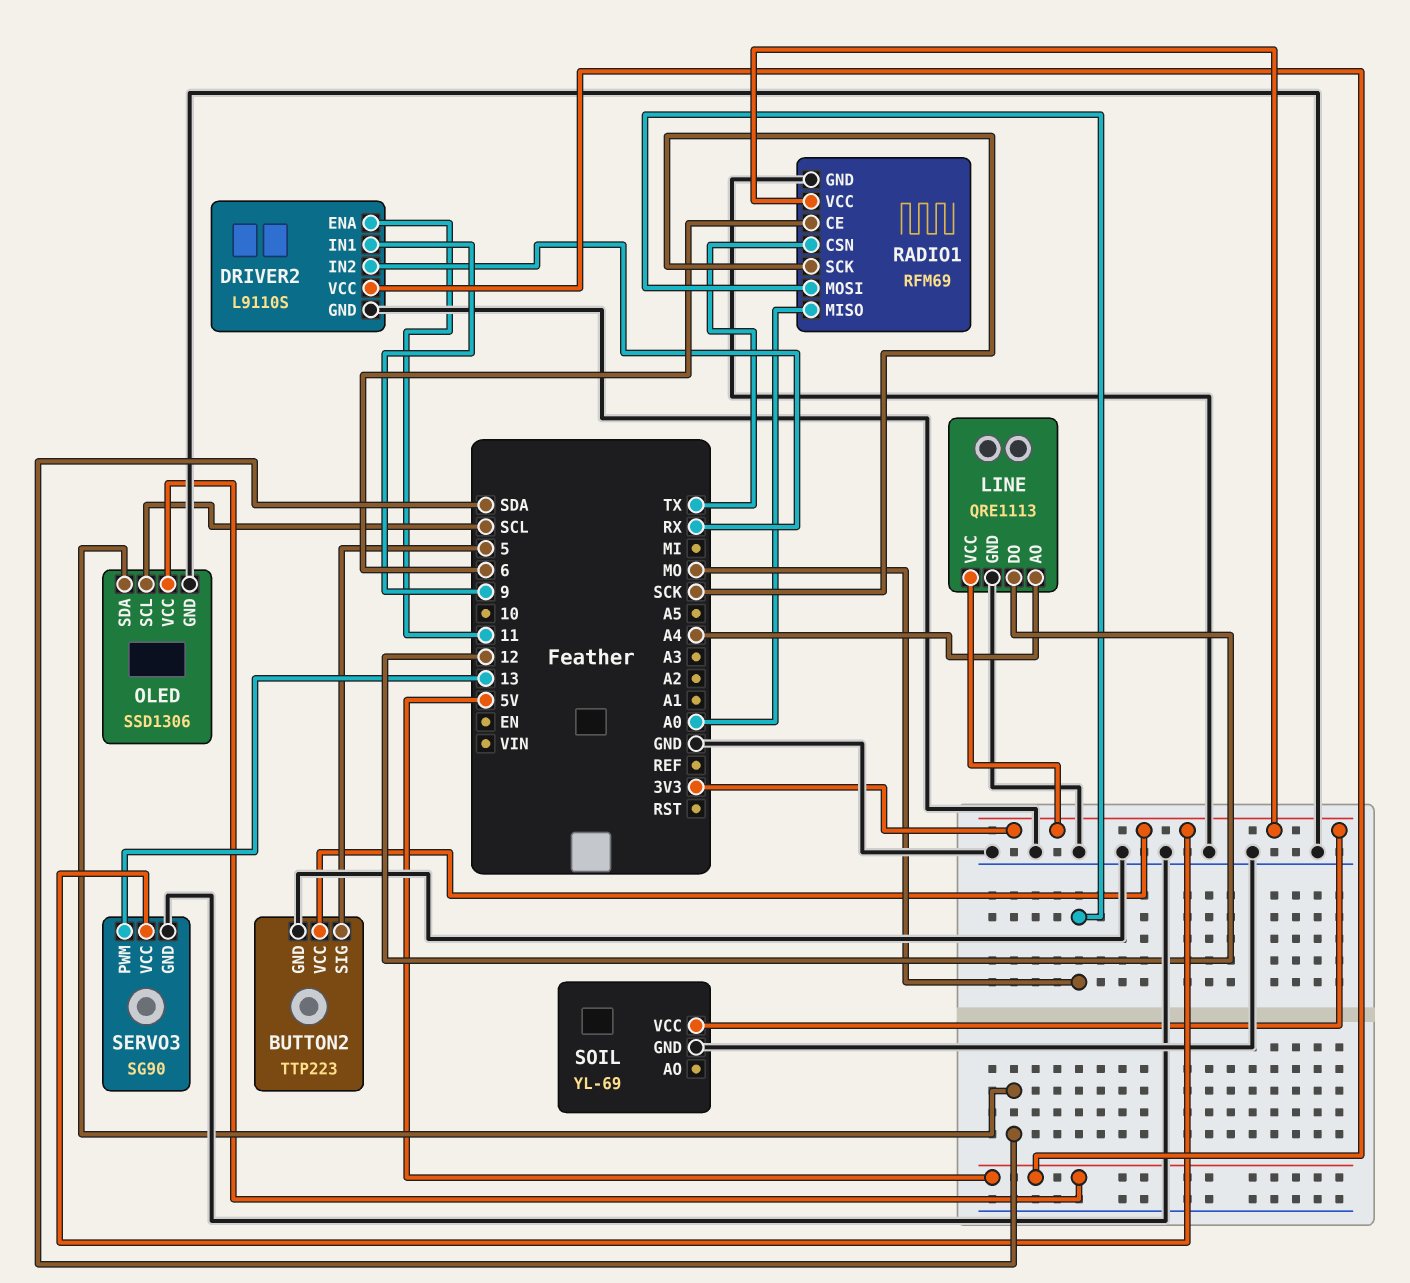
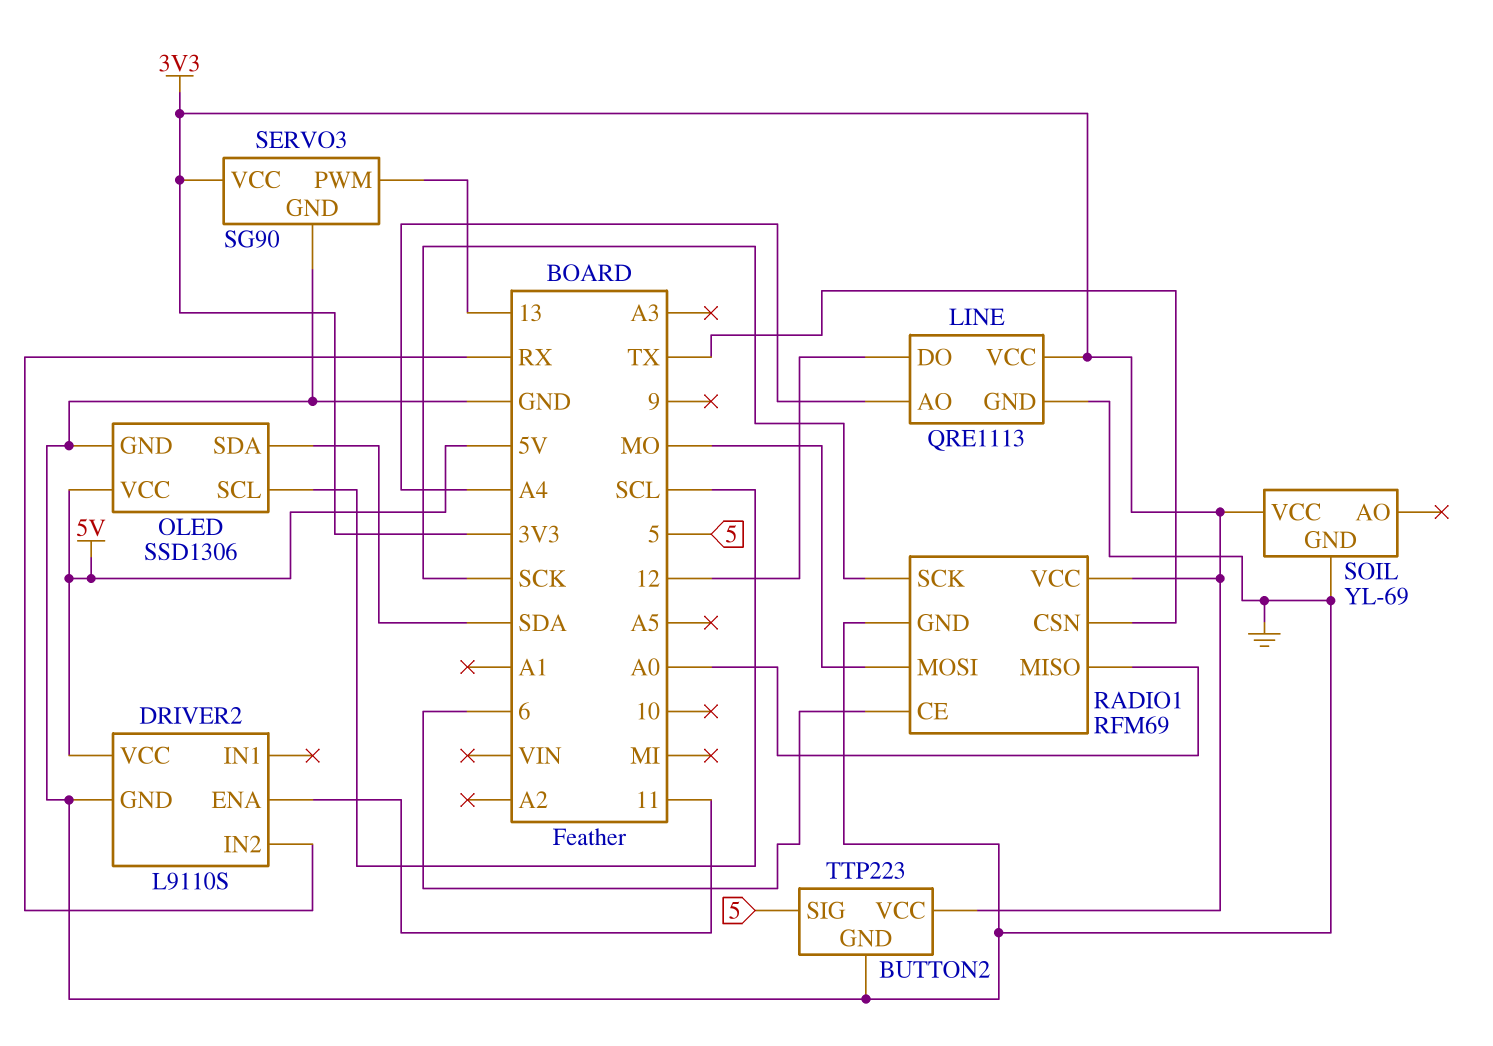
DRIVER2 pin IN1: 9 -> none

